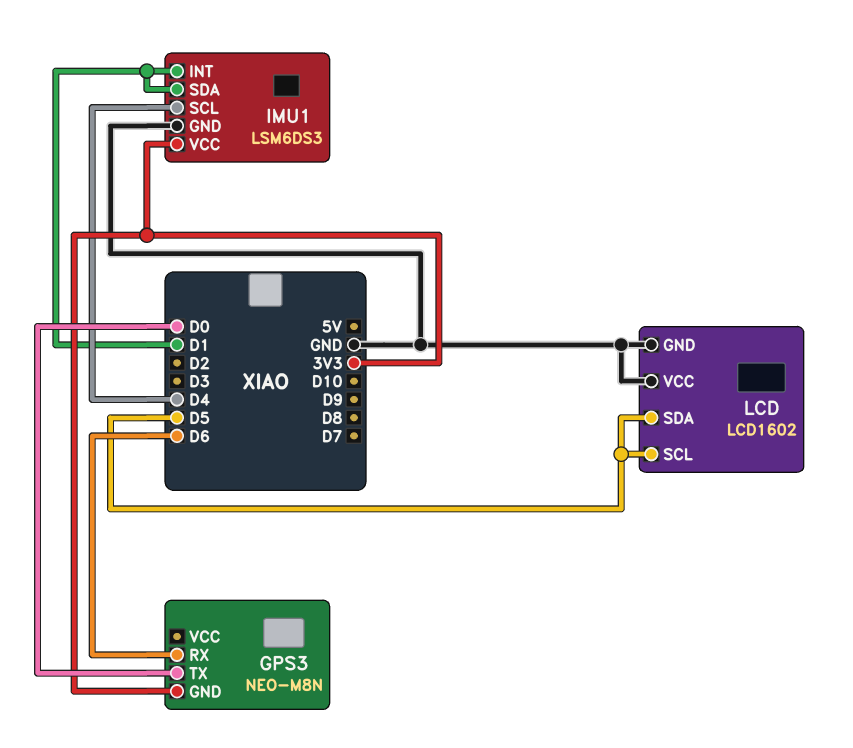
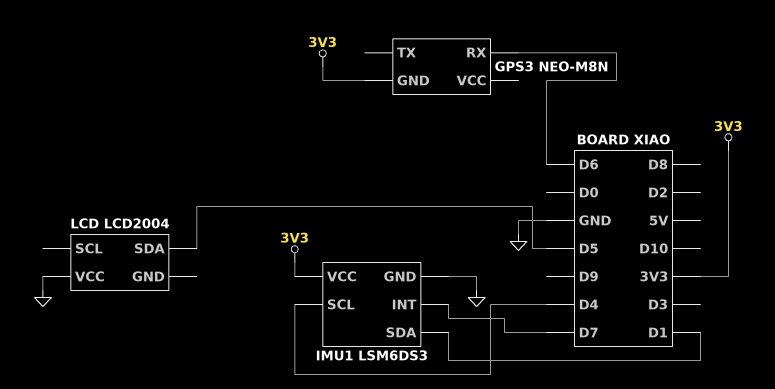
GPS3 pin TX: D0 -> none
IMU1 pin INT: D1 -> D7
LCD: LCD1602 -> LCD2004
LCD pin GND: GND -> none
LCD pin SCL: D5 -> none

